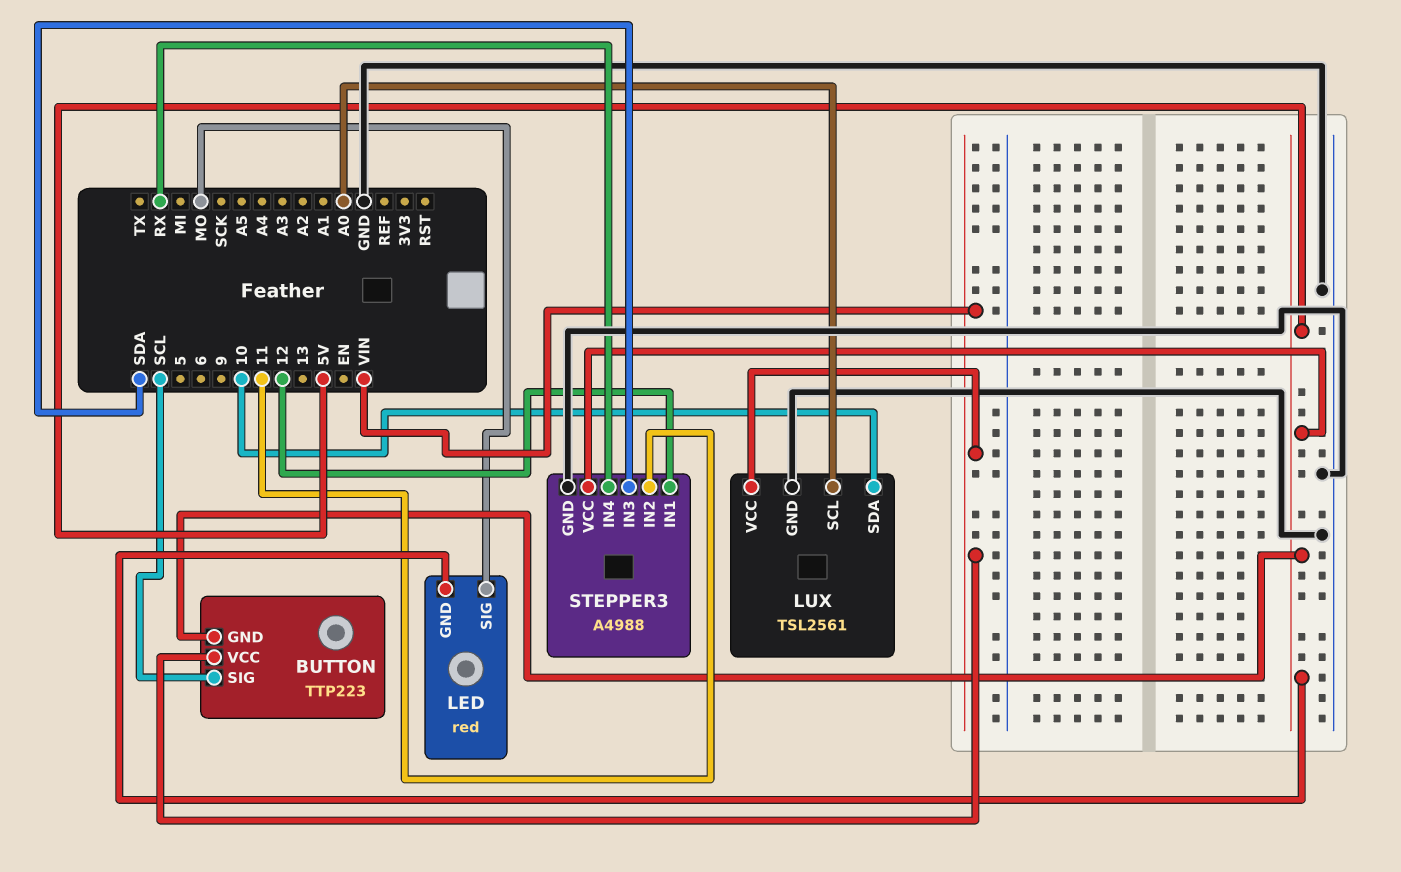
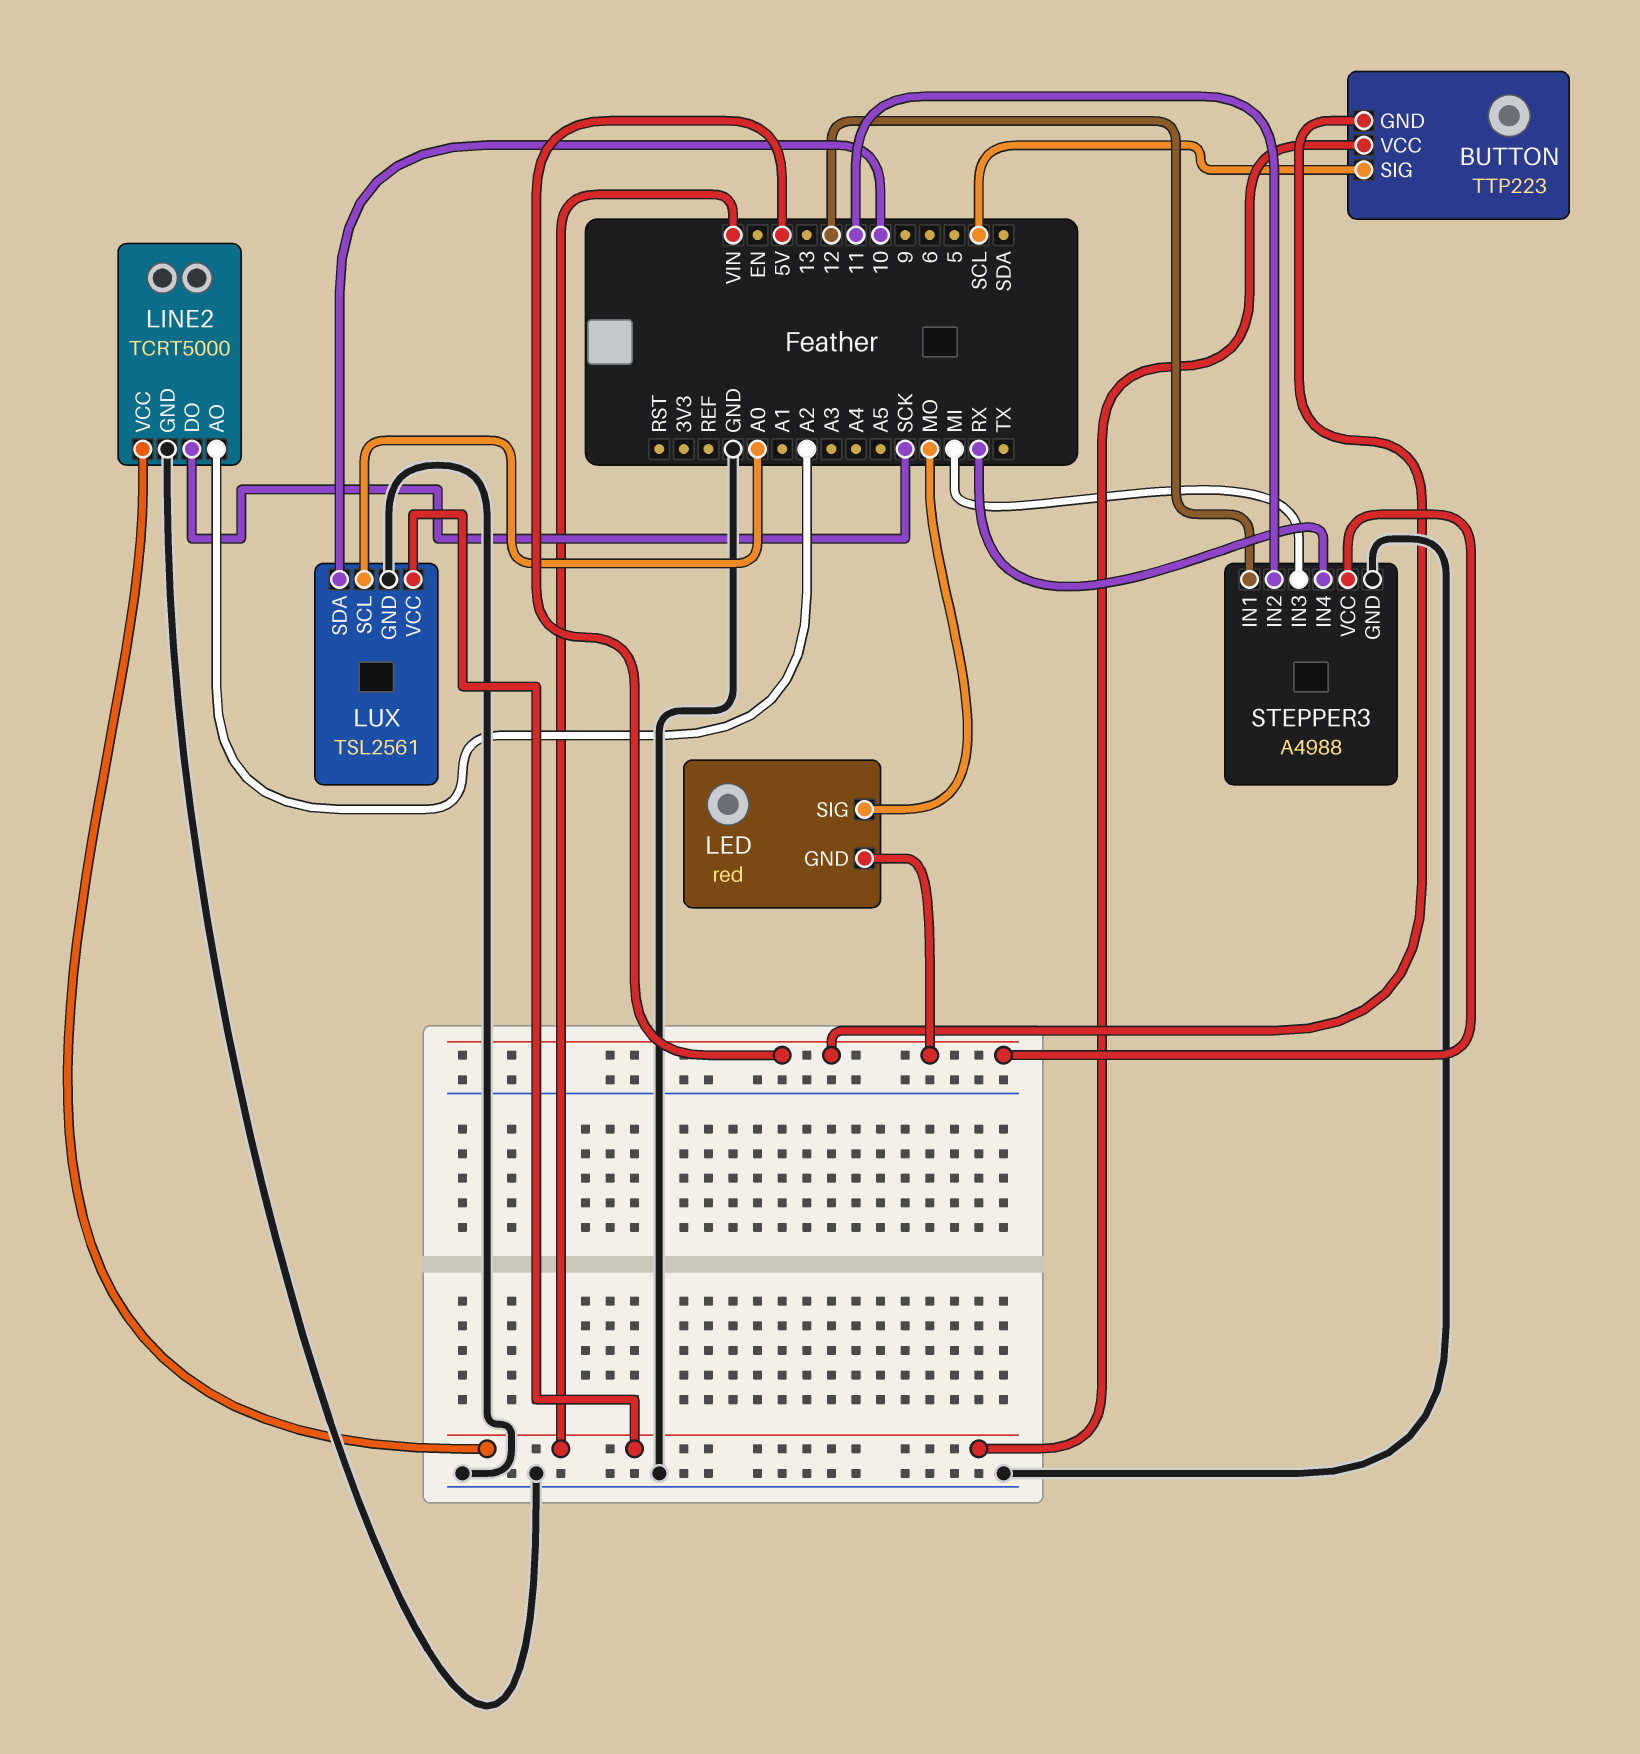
LINE2: none -> TCRT5000
LINE2 pin AO: none -> A2
LINE2 pin DO: none -> SCK
LINE2 pin GND: none -> GND
LINE2 pin VCC: none -> VIN
STEPPER3 pin IN3: SDA -> MI

